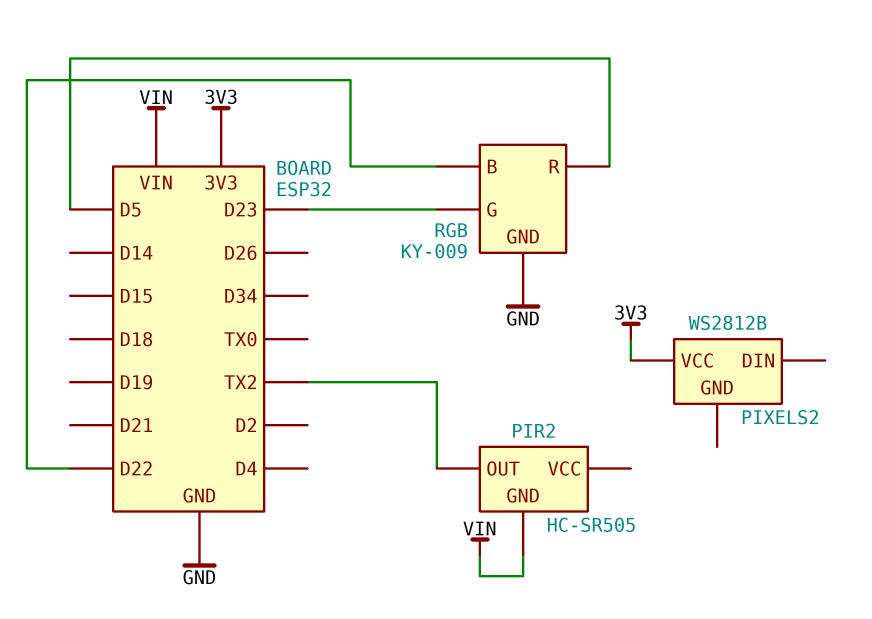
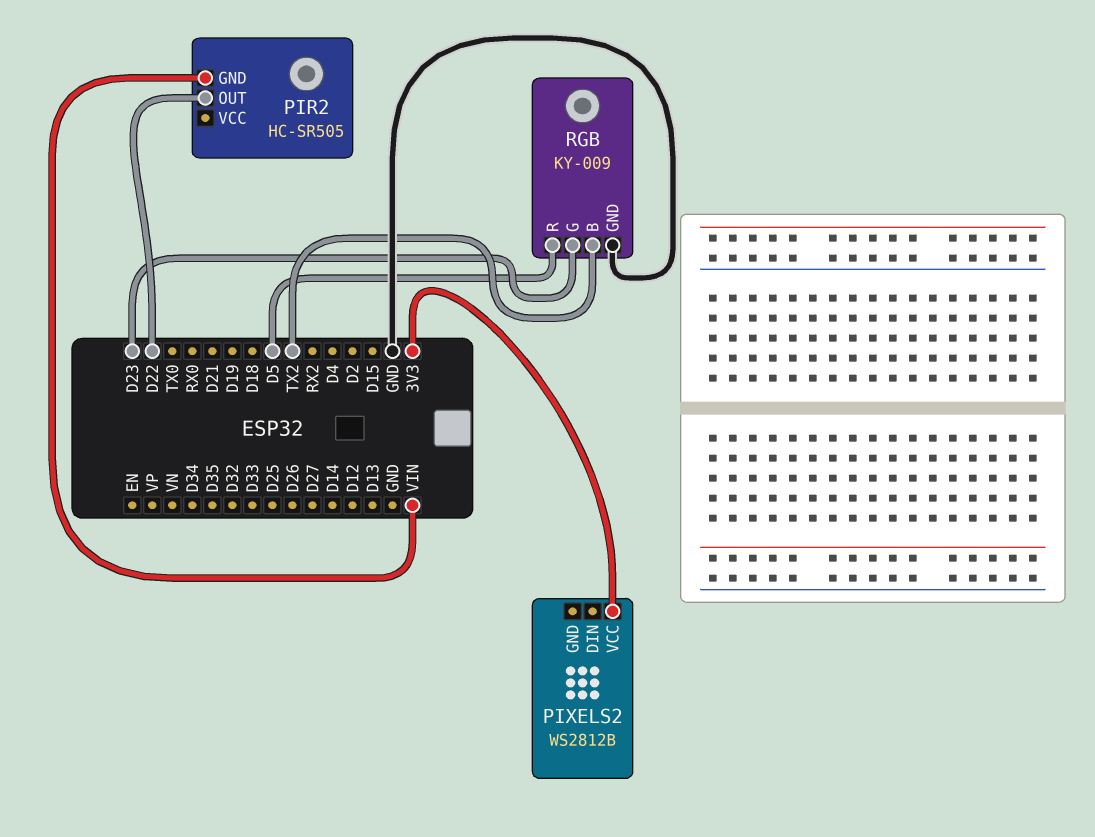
PIR2 pin OUT: TX2 -> D22
RGB pin B: D22 -> TX2

